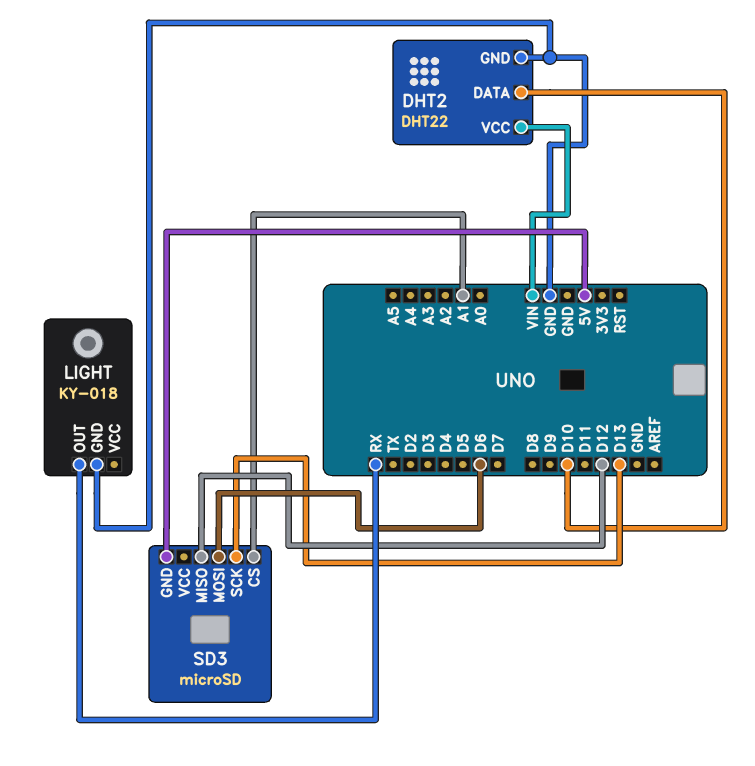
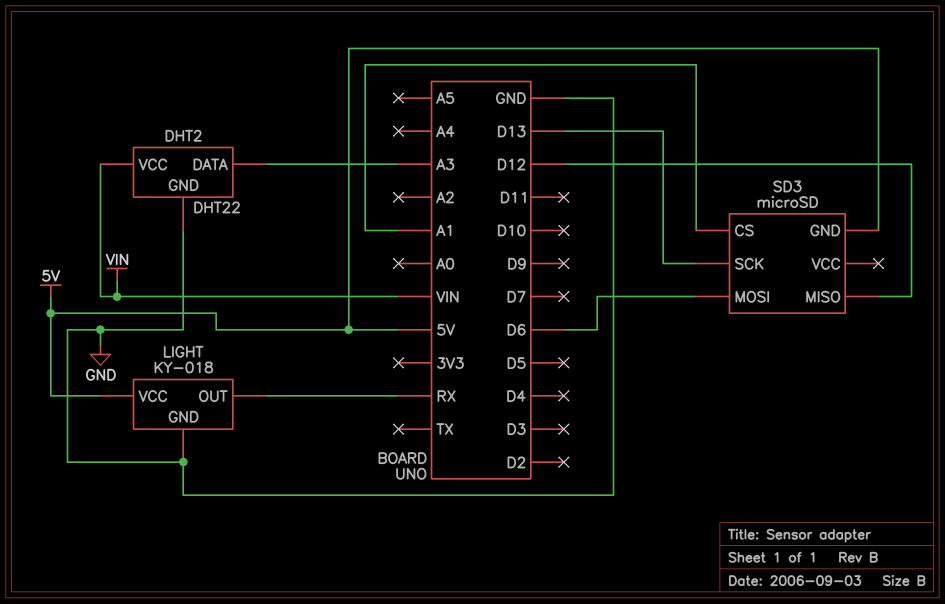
DHT2 pin DATA: D10 -> A3
LIGHT pin VCC: none -> 5V

